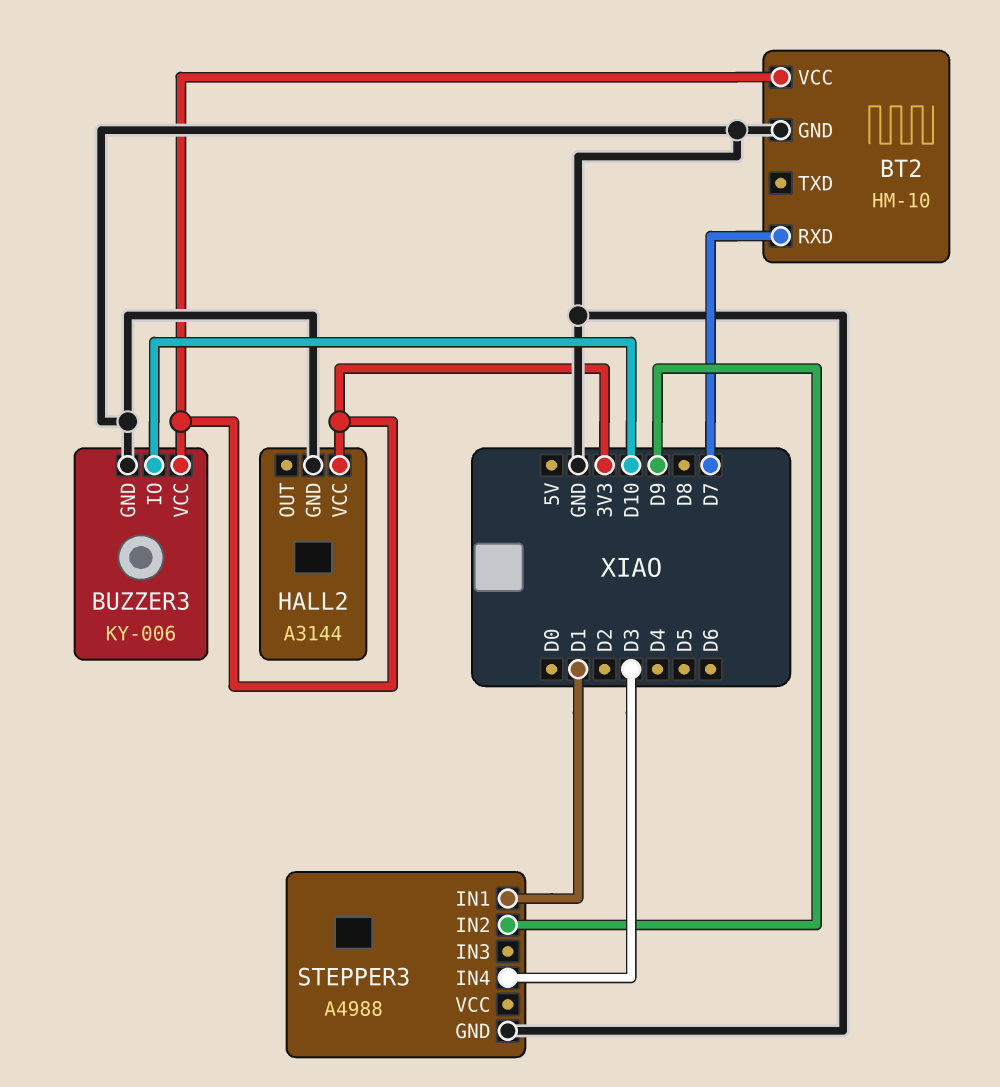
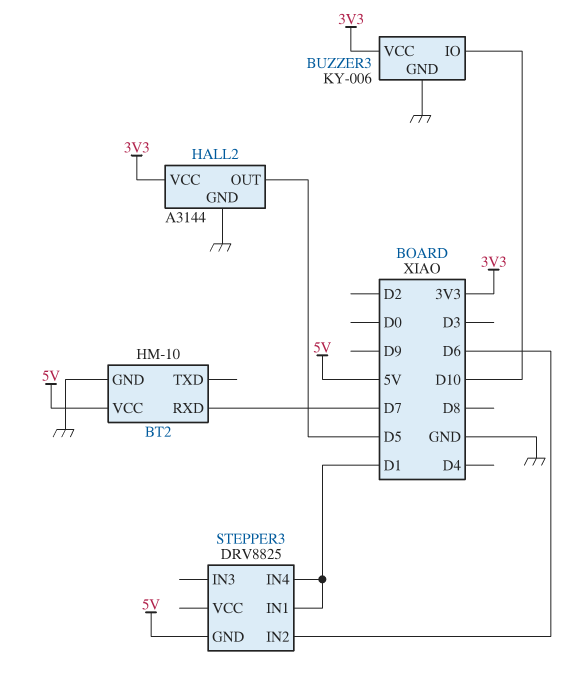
BT2 pin VCC: 3V3 -> 5V
HALL2 pin OUT: none -> D5
STEPPER3: A4988 -> DRV8825
STEPPER3 pin GND: GND -> 5V
STEPPER3 pin IN2: D9 -> D6
STEPPER3 pin IN4: D3 -> D1

